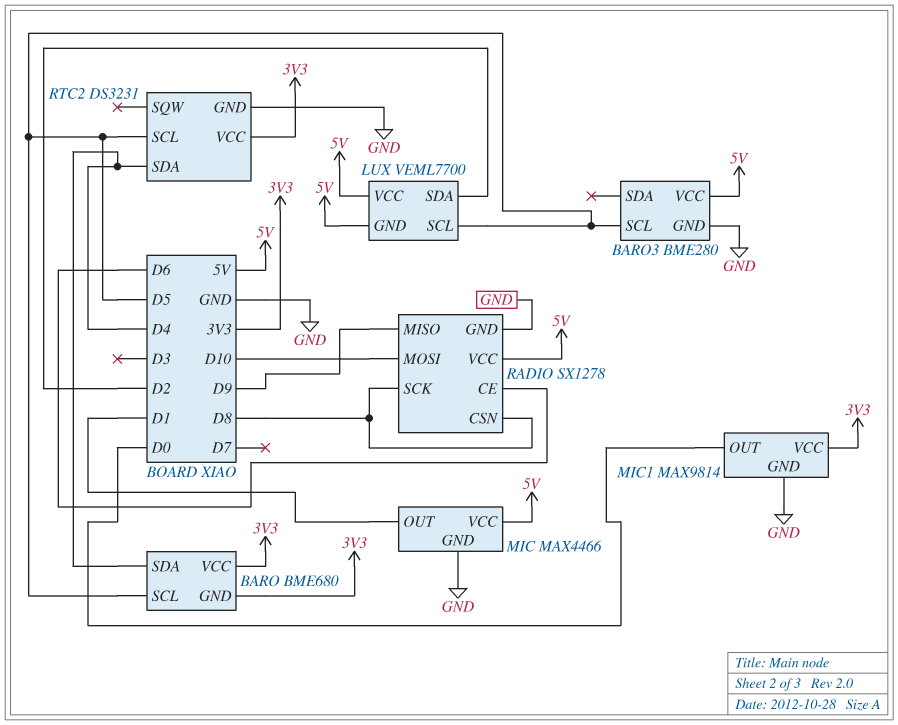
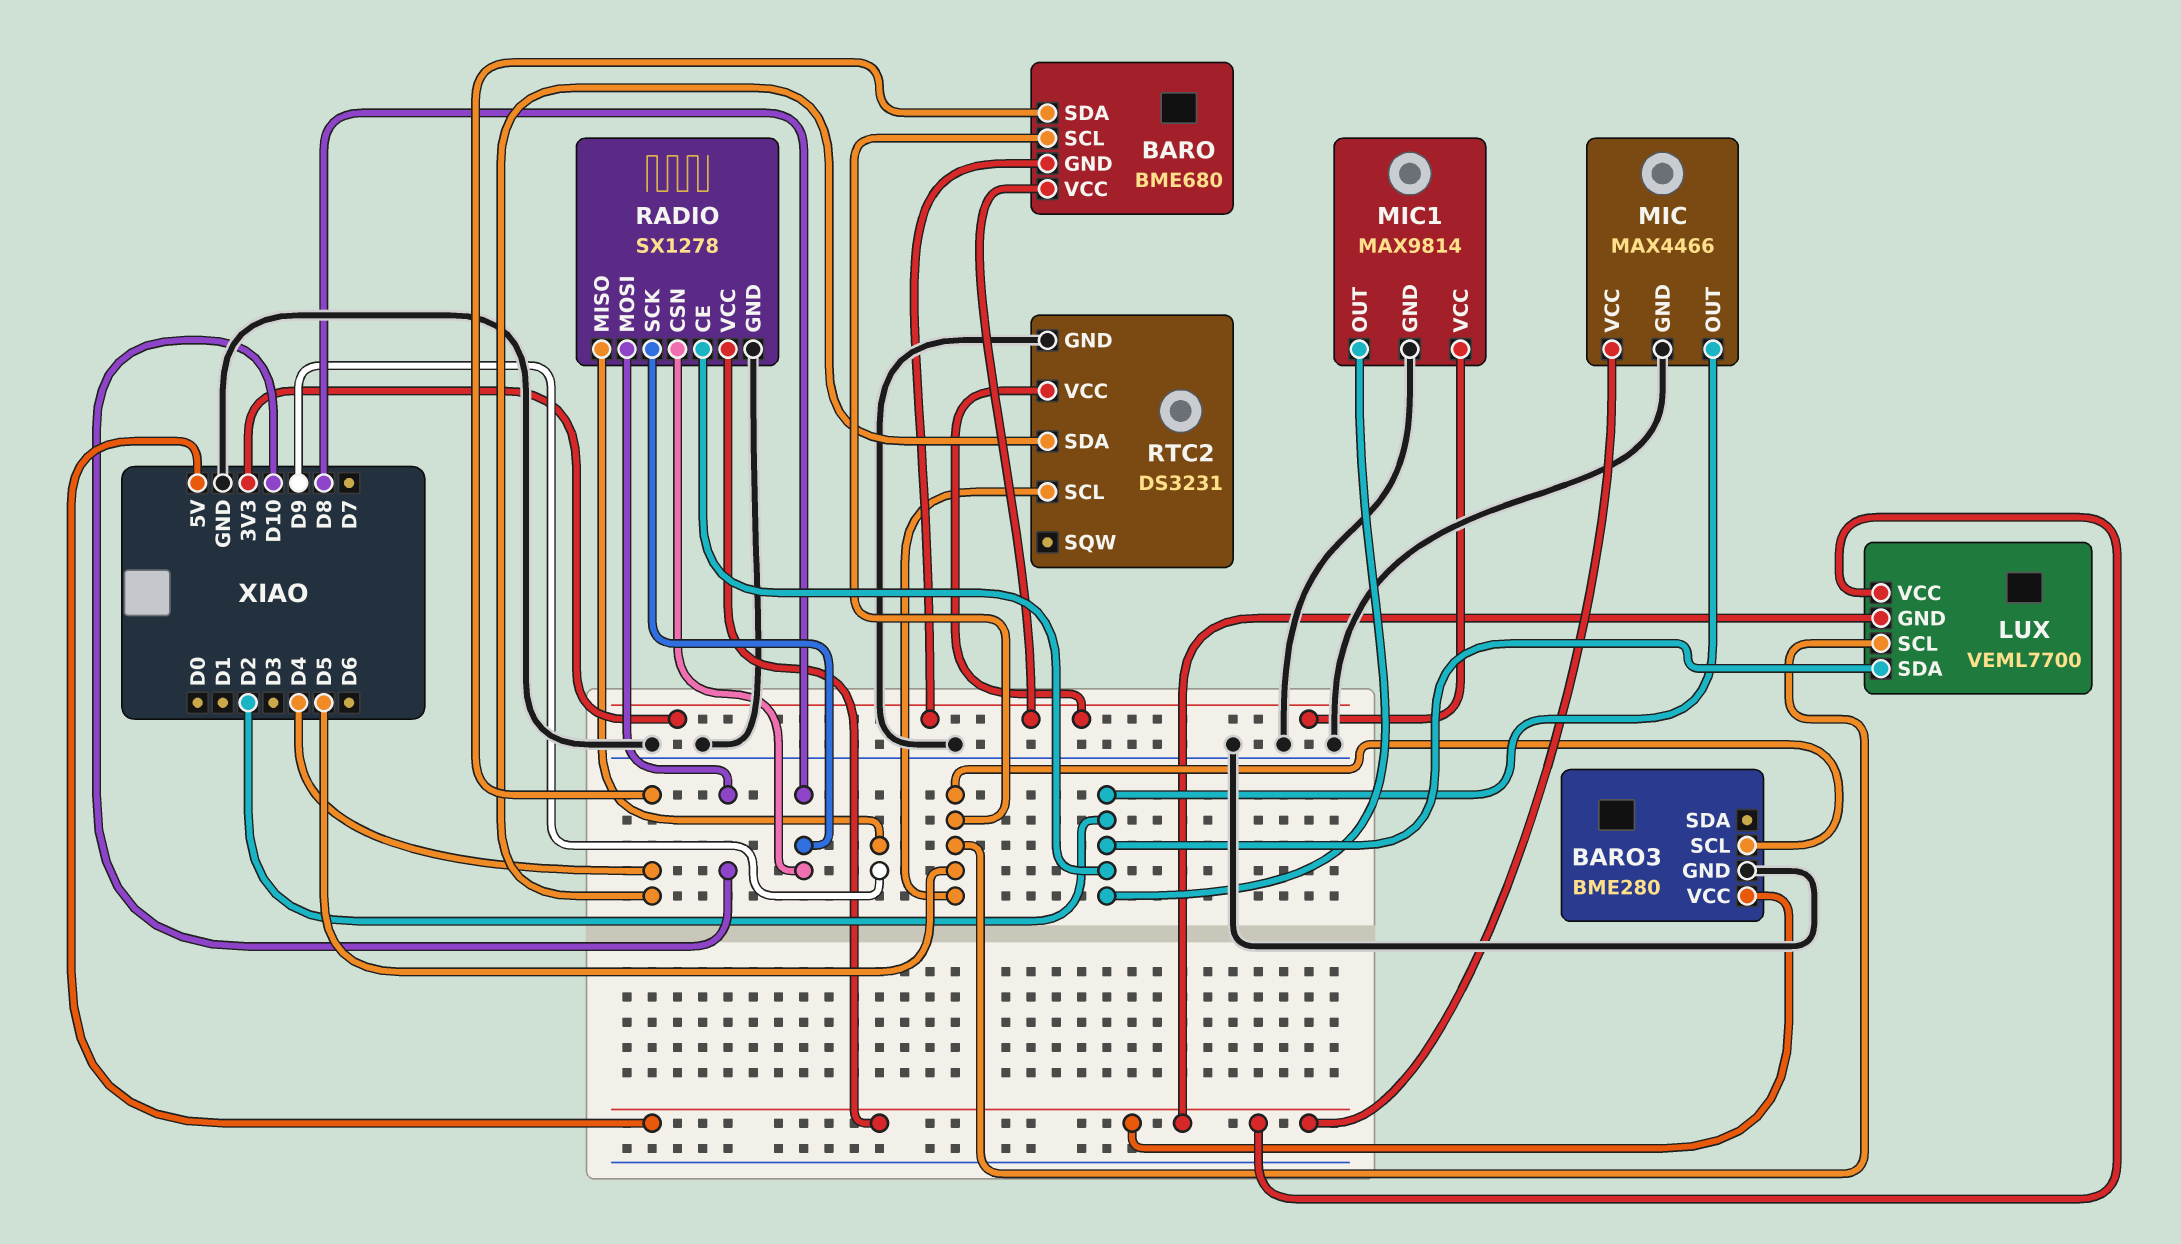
MIC pin OUT: D1 -> D2
MIC1 pin OUT: D0 -> D2
RADIO pin CE: D6 -> D2

